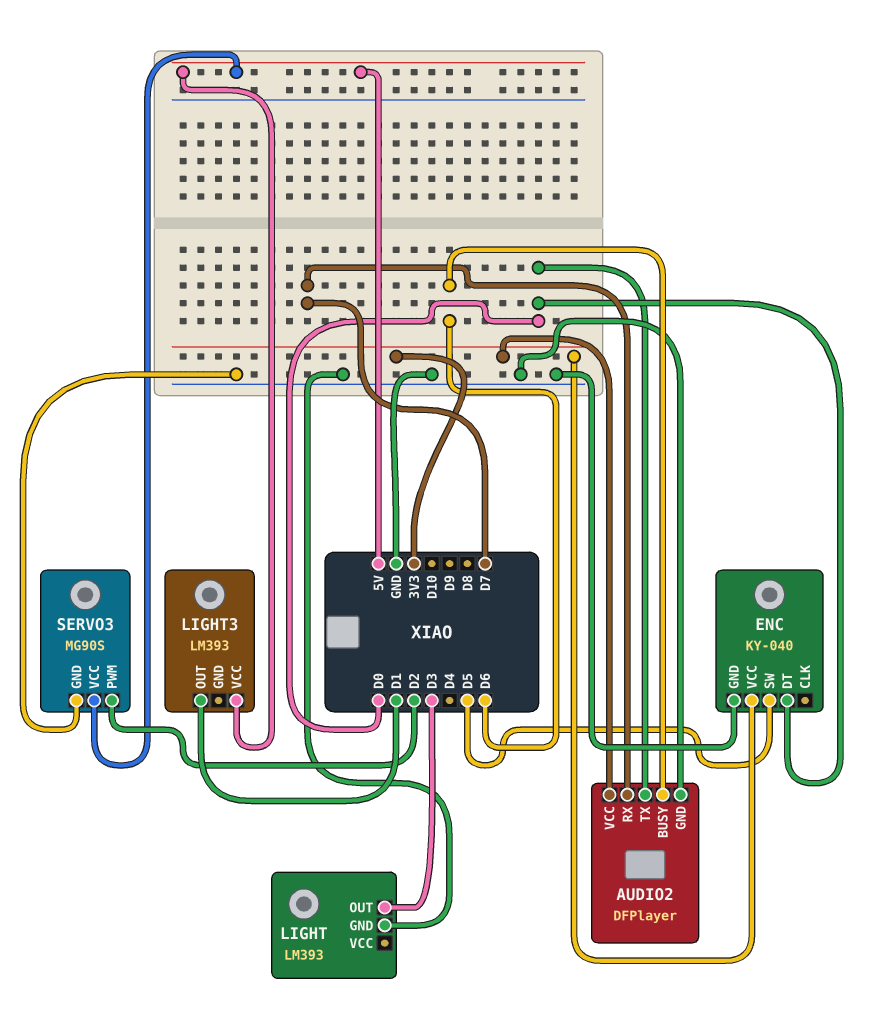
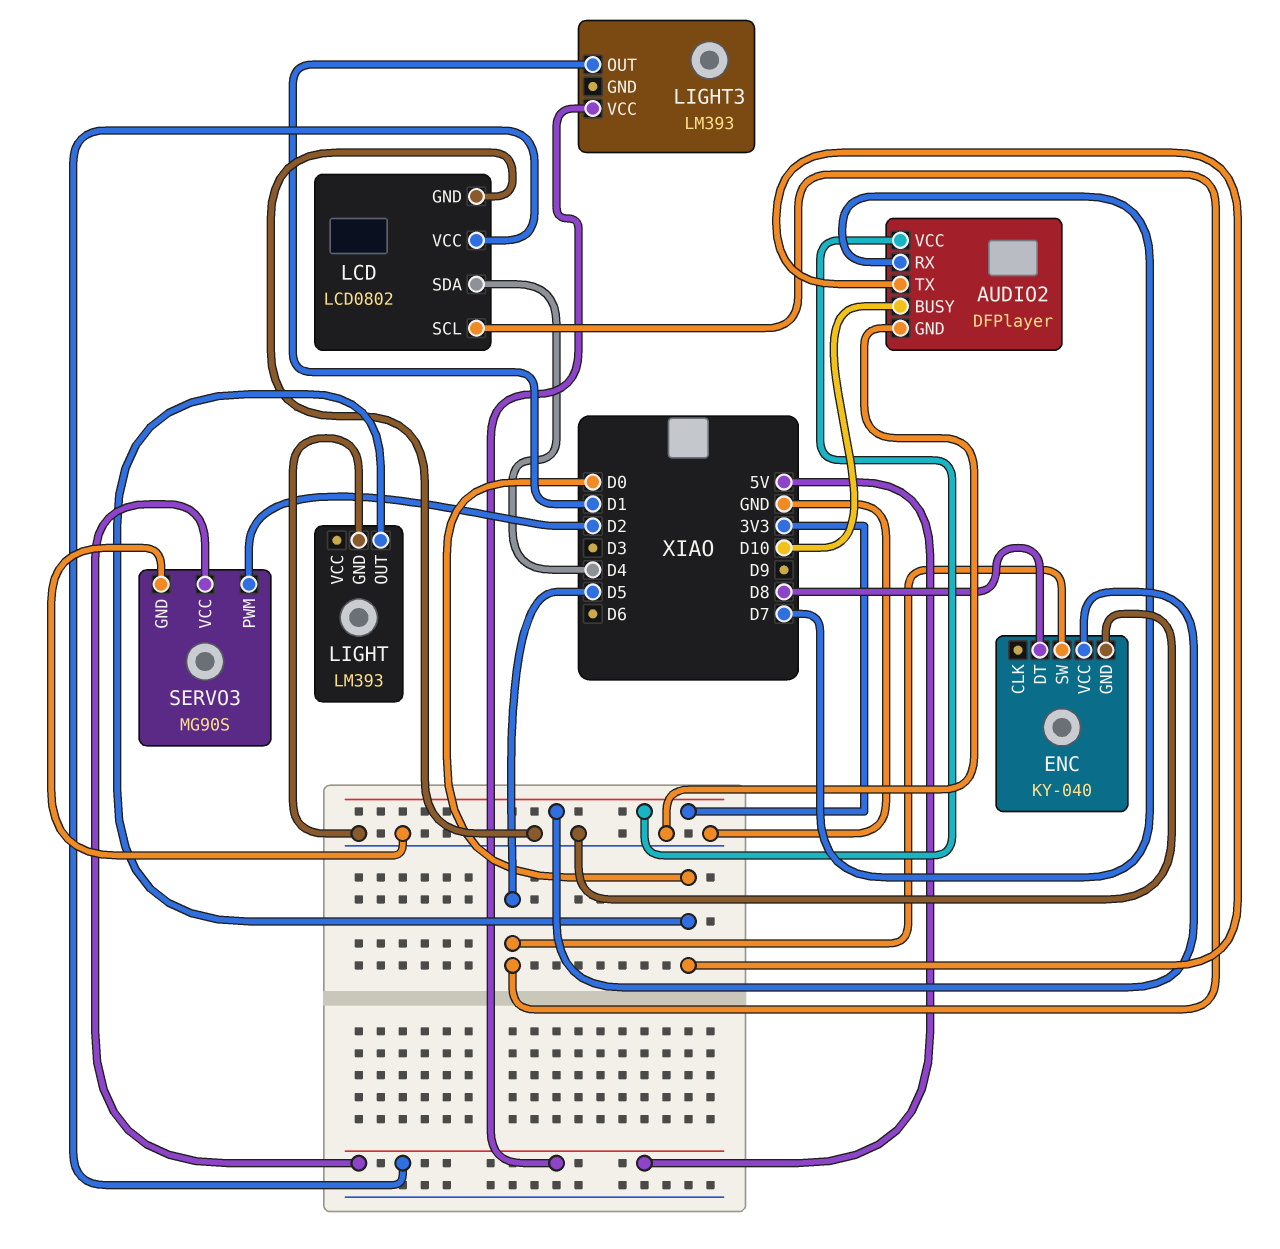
AUDIO2 pin BUSY: D6 -> D10
ENC pin DT: D0 -> D8
LCD: none -> LCD0802
LCD pin GND: none -> GND
LCD pin SCL: none -> D5
LCD pin SDA: none -> D4
LCD pin VCC: none -> 5V
LIGHT pin OUT: D3 -> D0

